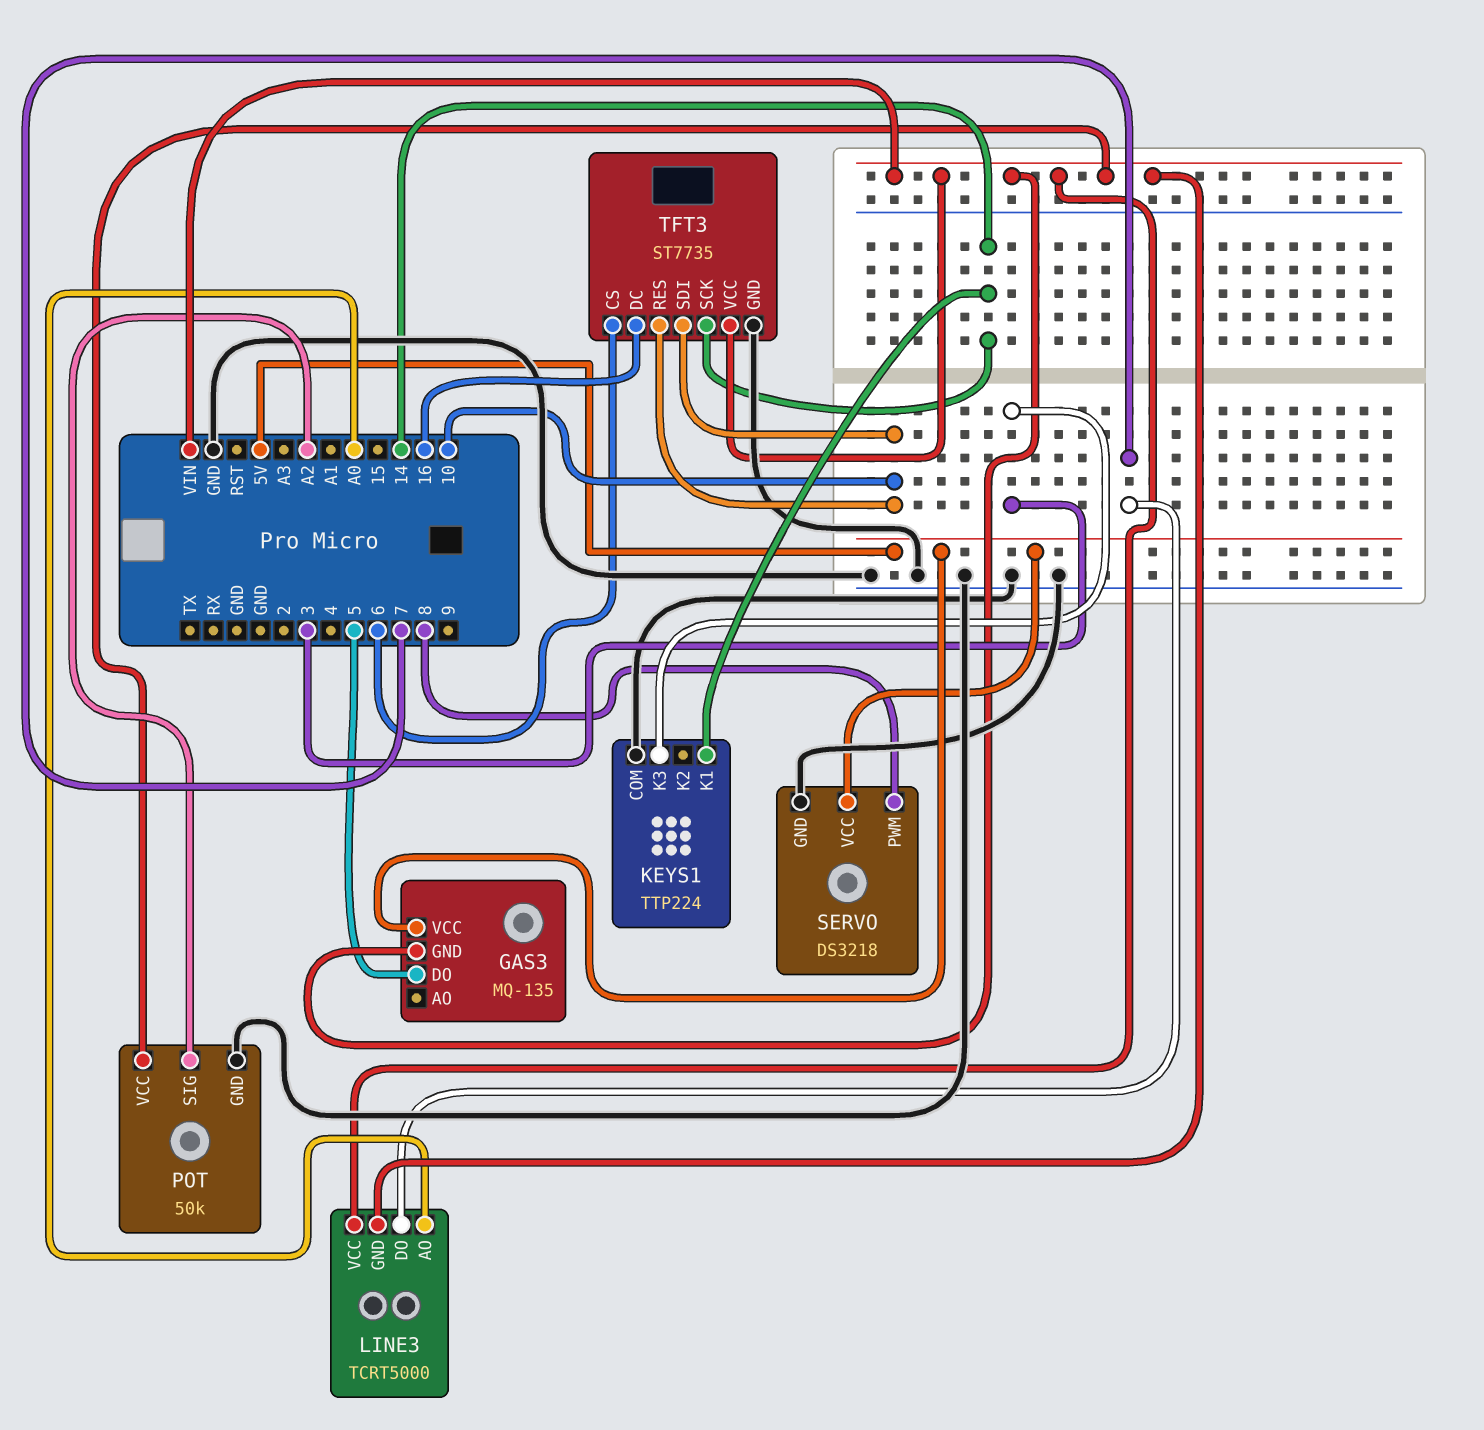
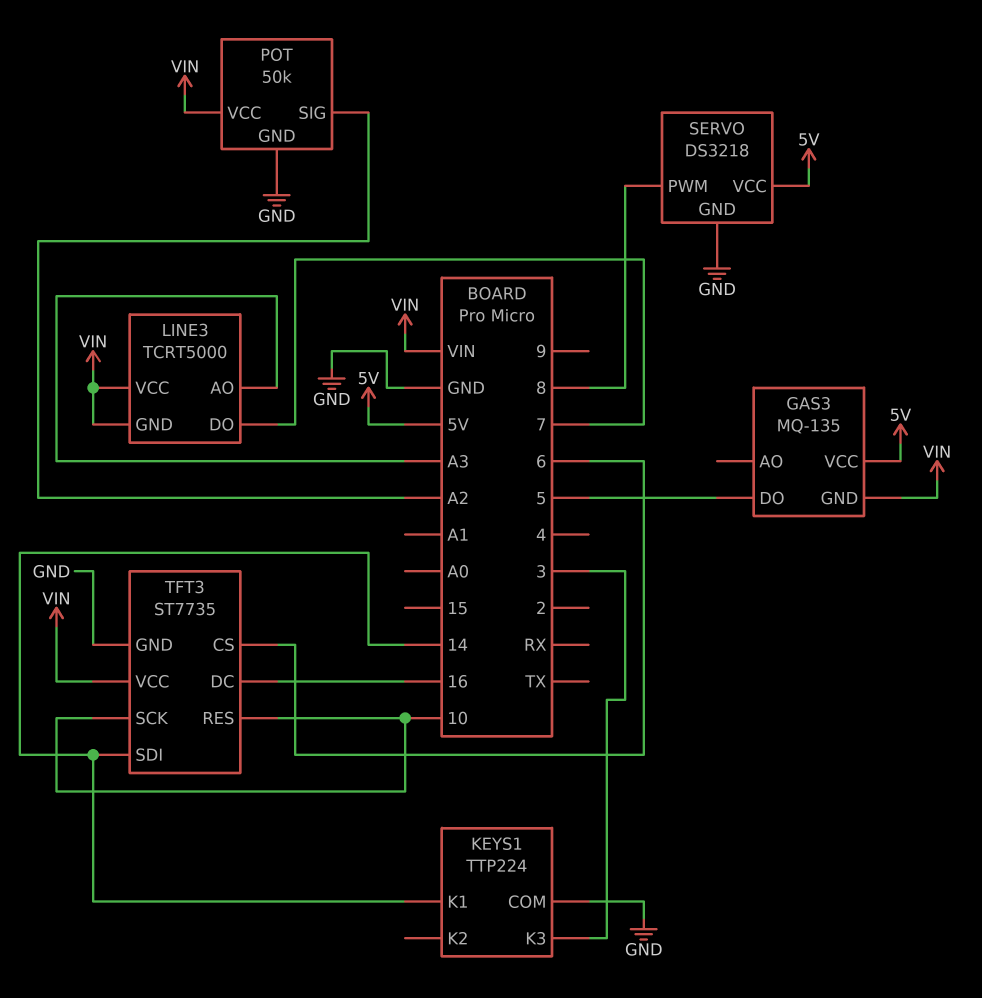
LINE3 pin AO: A0 -> A3
TFT3 pin SCK: 14 -> 10
TFT3 pin SDI: 10 -> 14

